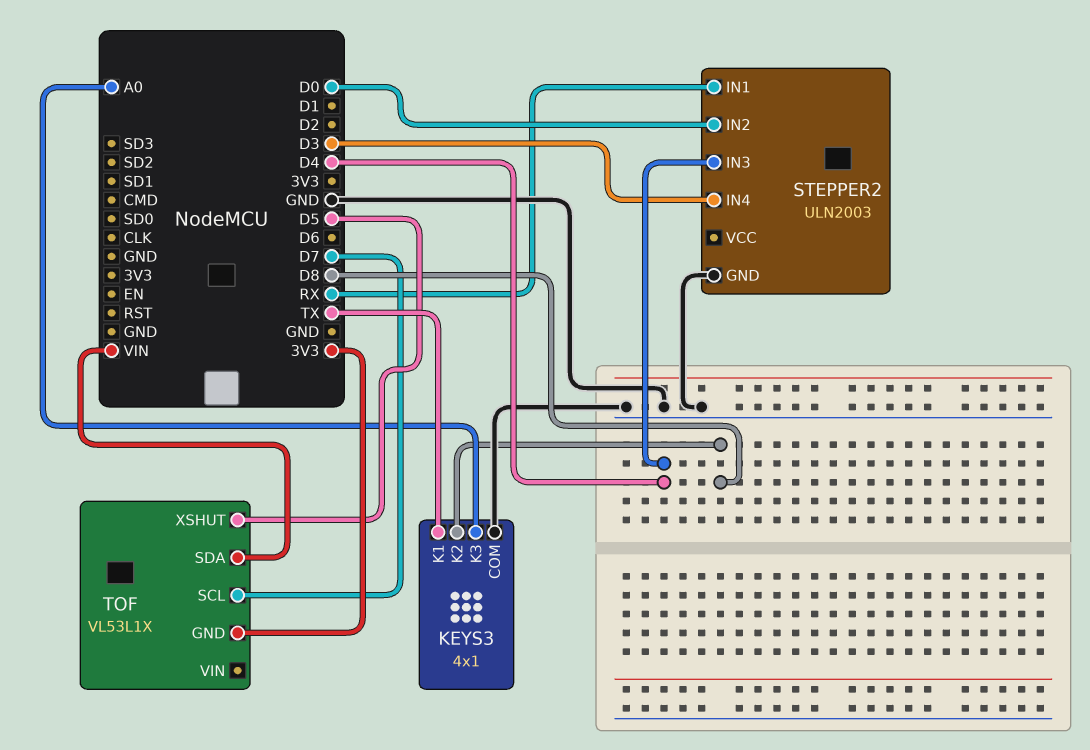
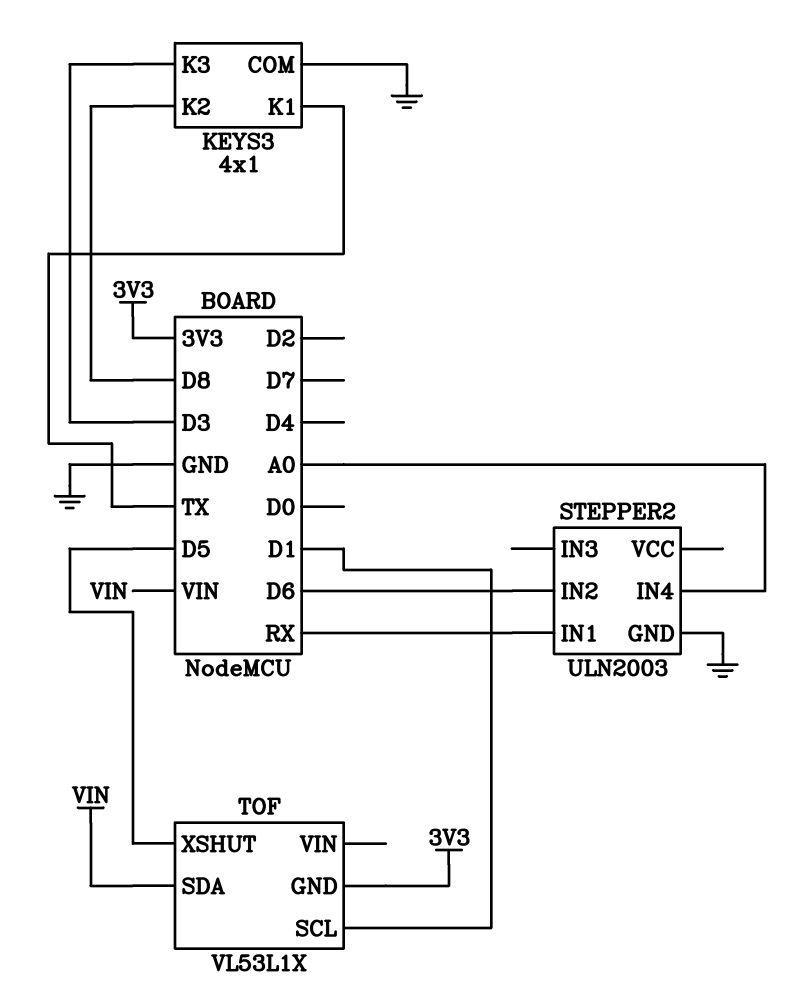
KEYS3 pin K3: A0 -> D3
STEPPER2 pin IN2: D0 -> D6
STEPPER2 pin IN3: D4 -> none
STEPPER2 pin IN4: D3 -> A0
TOF pin SCL: D7 -> D1

